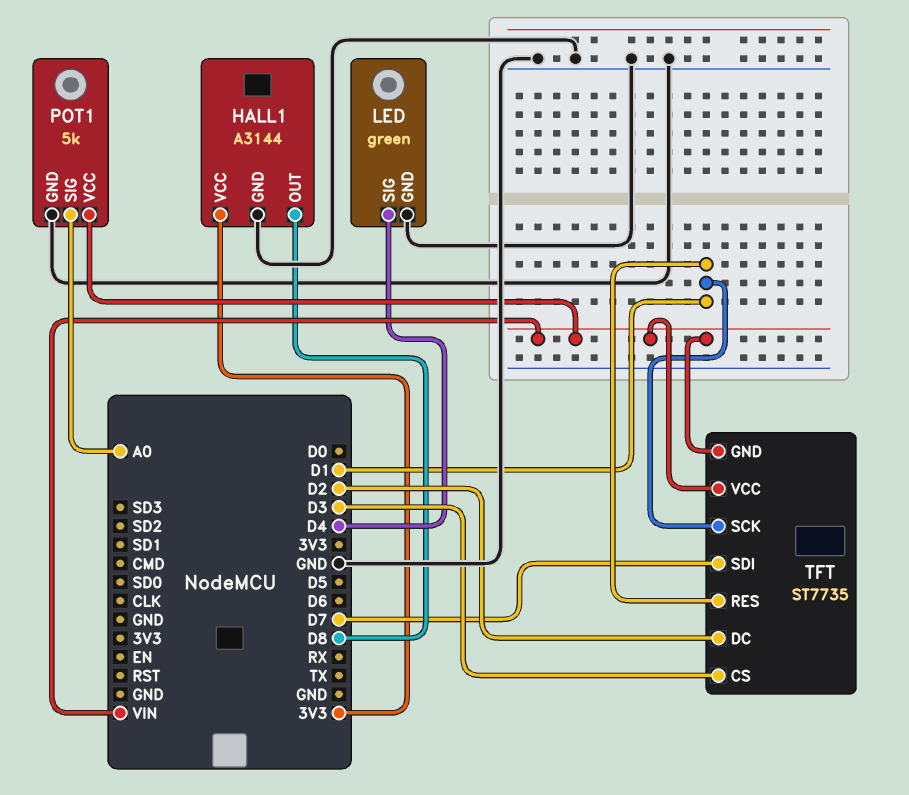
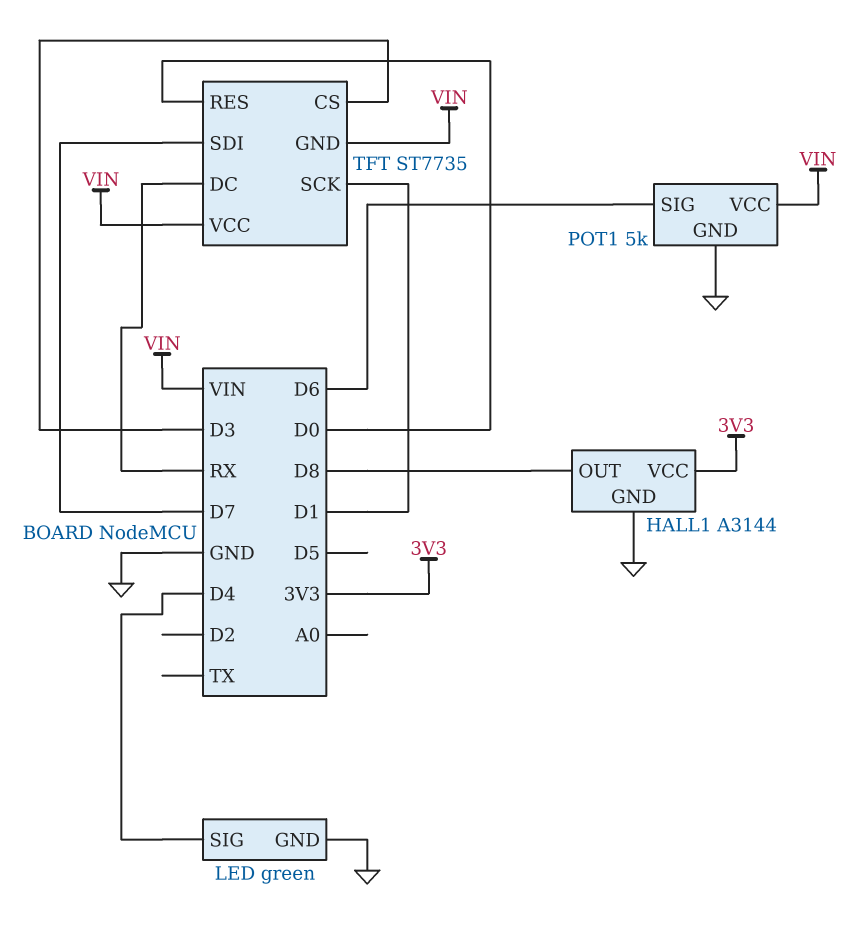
POT1 pin SIG: A0 -> D6
TFT pin DC: D2 -> RX
TFT pin RES: D1 -> D0

